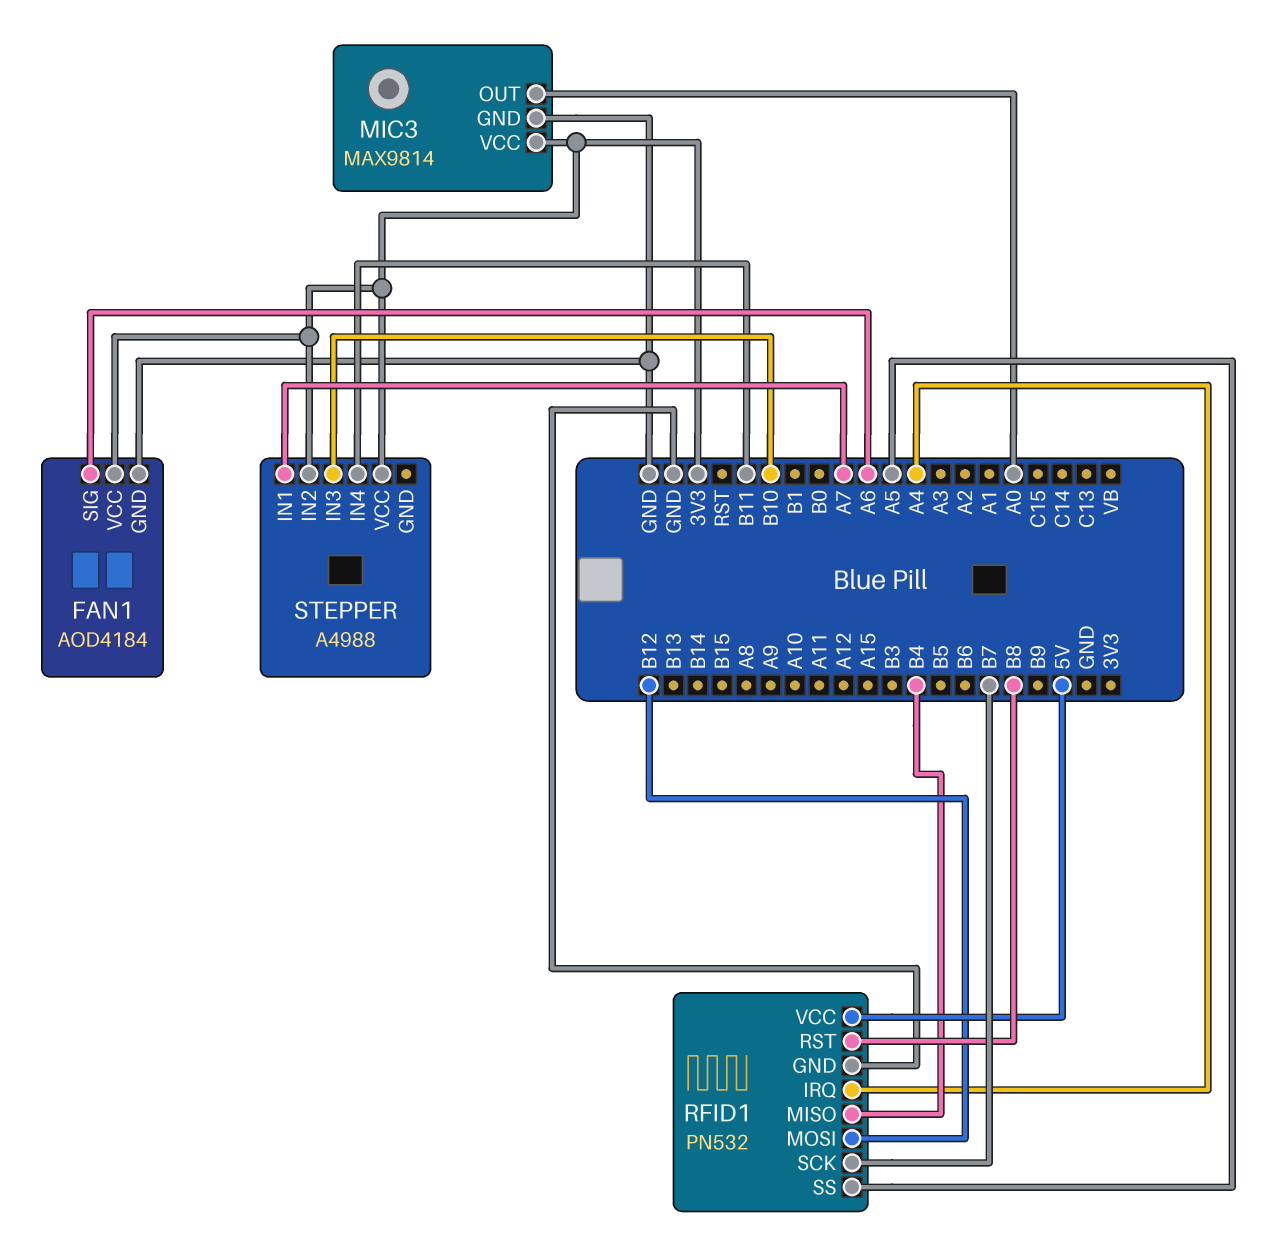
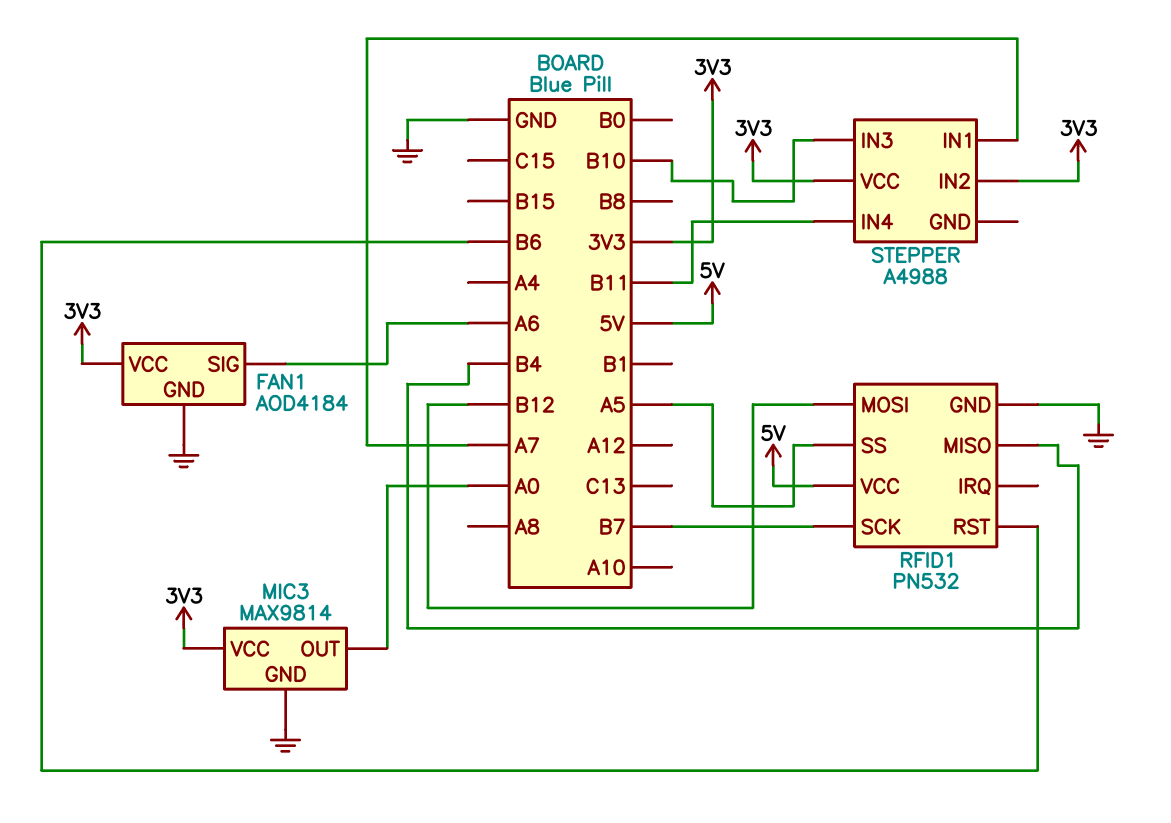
RFID1 pin IRQ: A4 -> none
RFID1 pin RST: B8 -> B6

